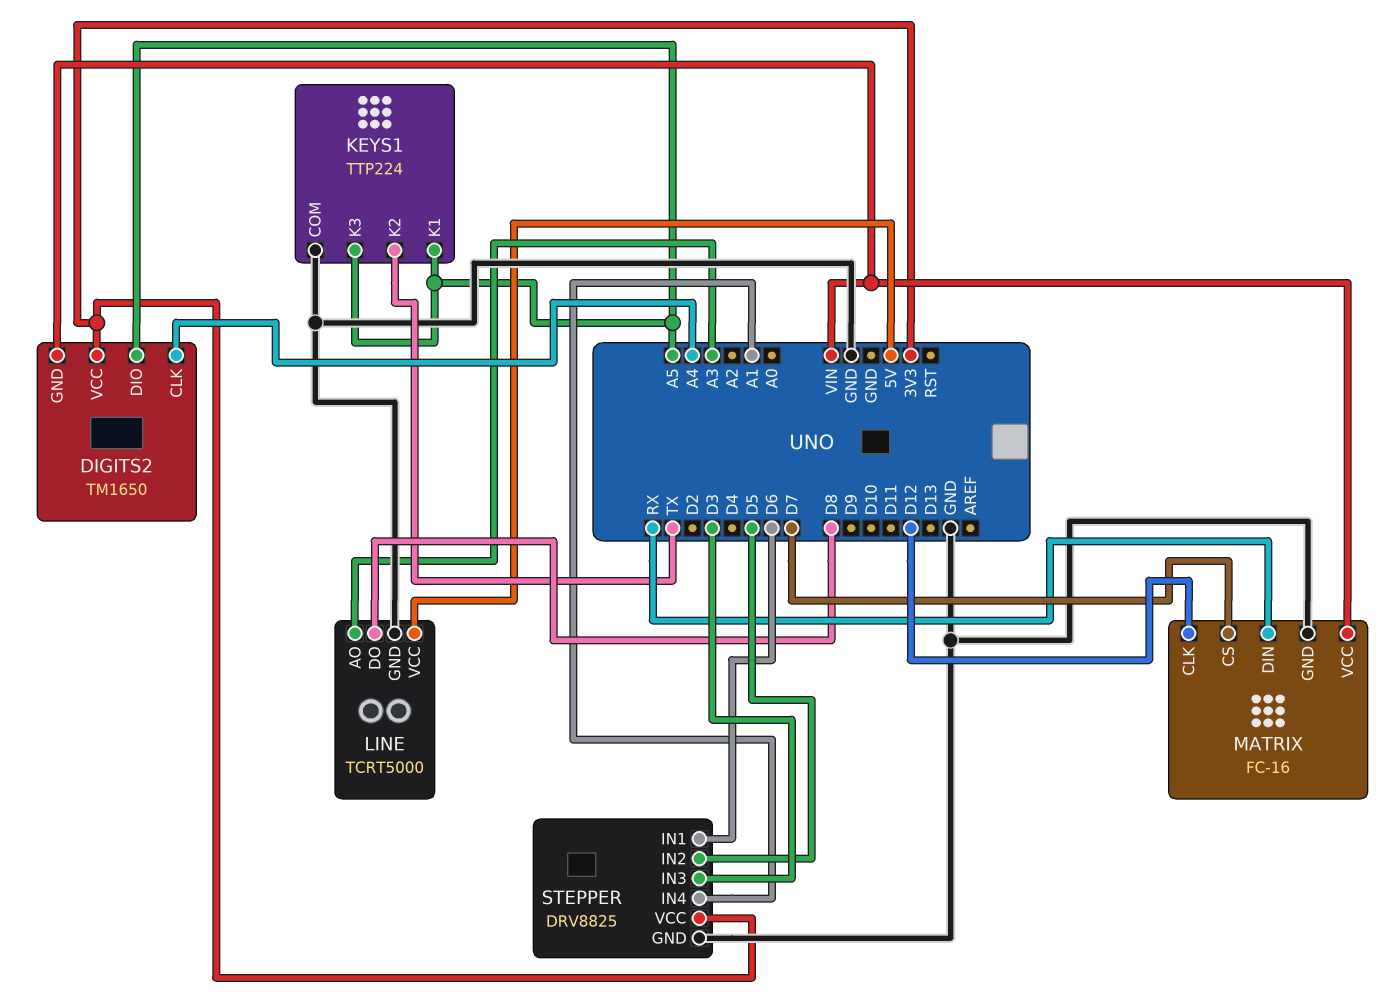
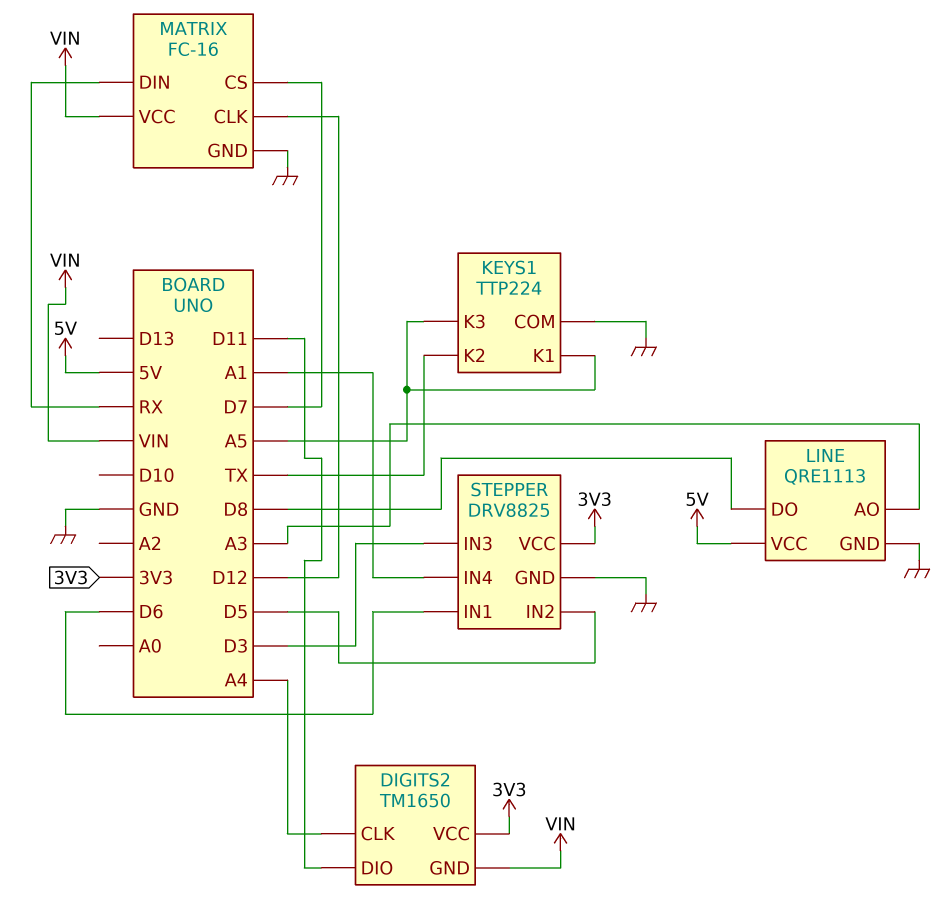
DIGITS2 pin DIO: A5 -> D11
LINE: TCRT5000 -> QRE1113

